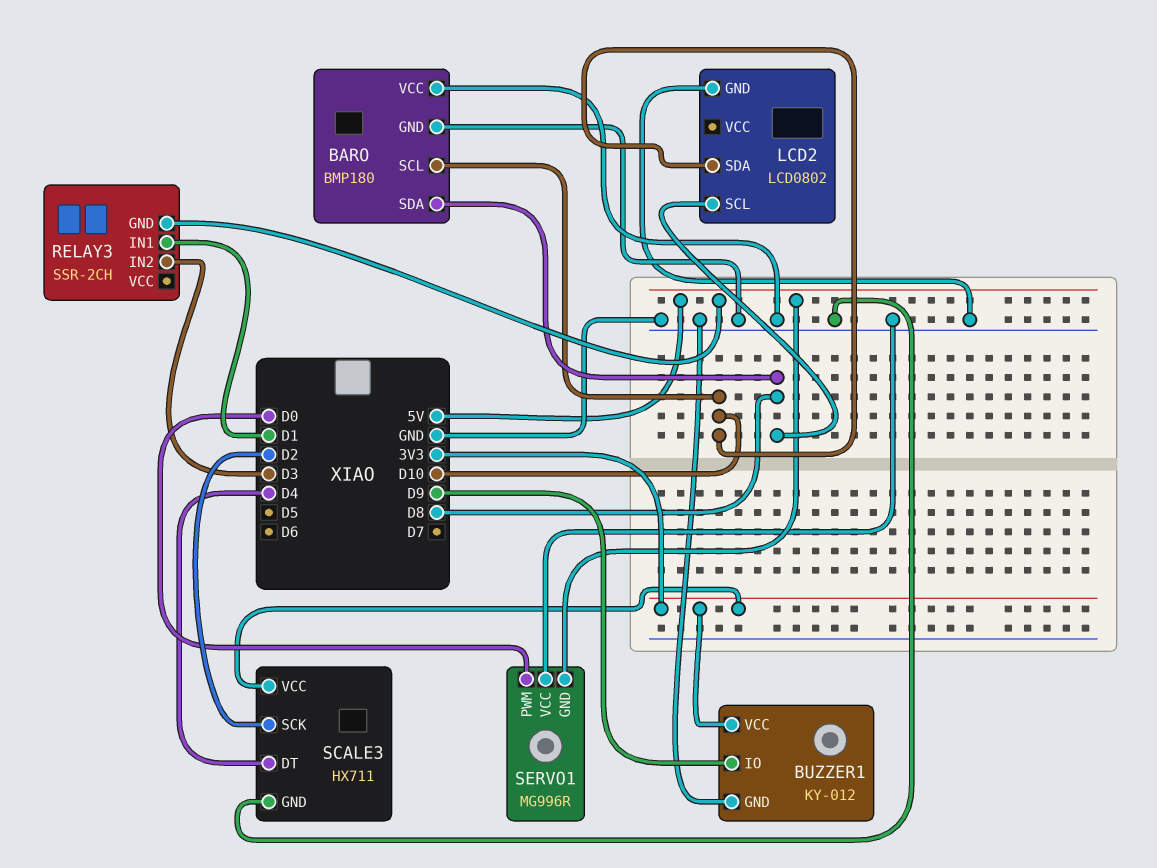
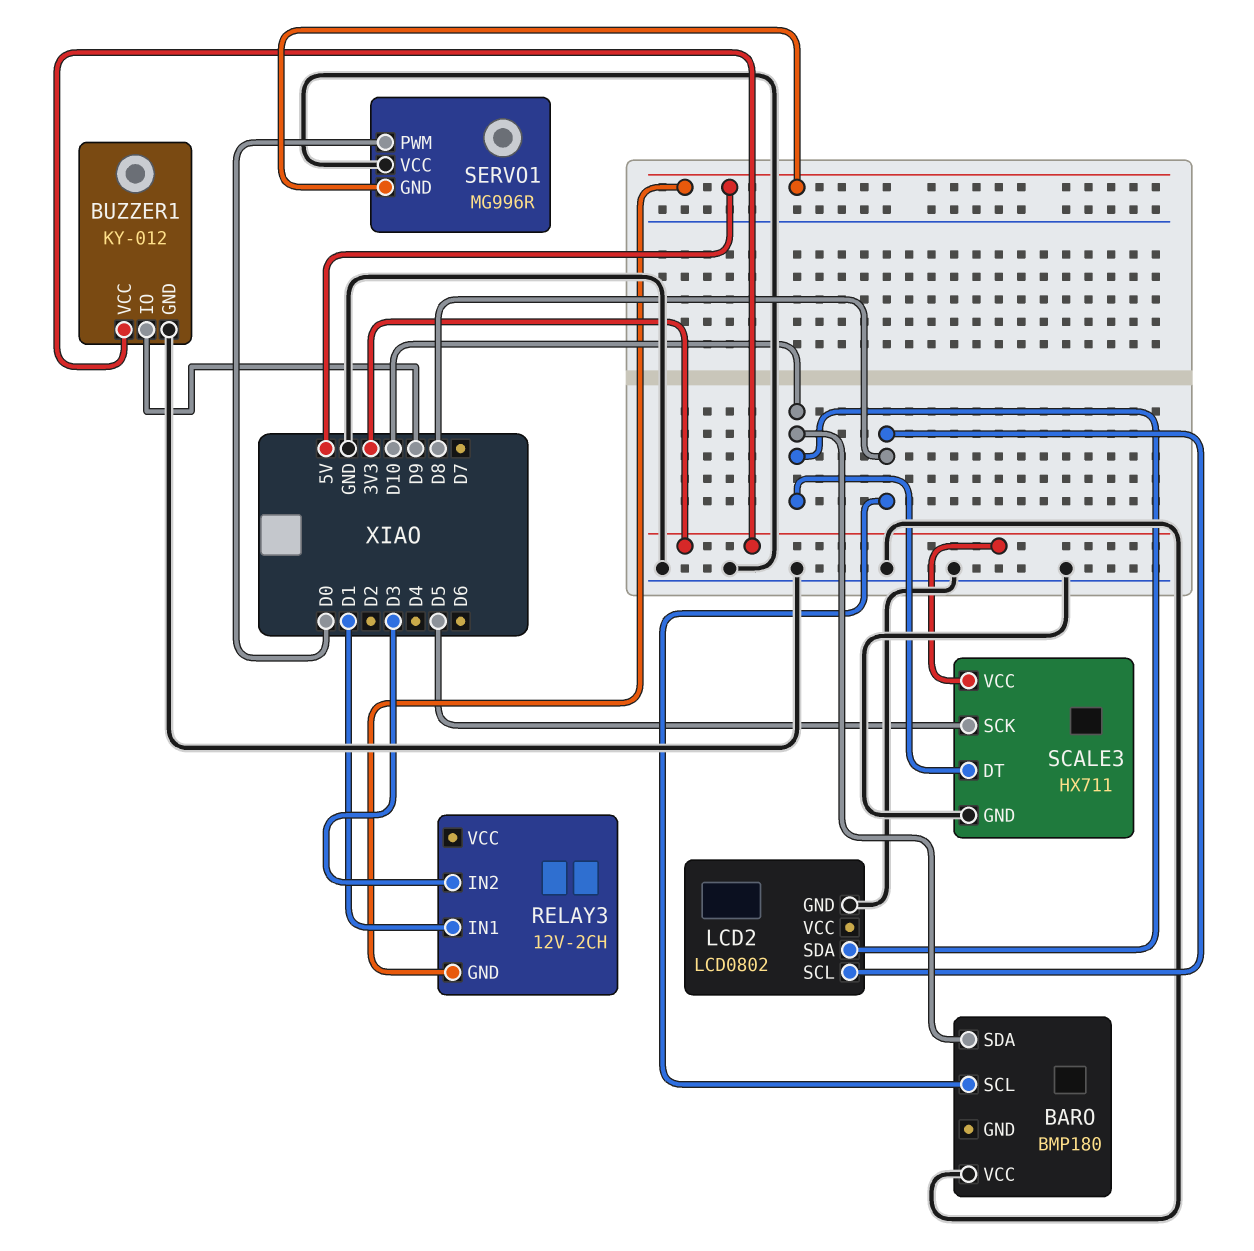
BARO pin GND: GND -> none
BARO pin SCL: D10 -> D8
BARO pin SDA: D8 -> D10
RELAY3: SSR-2CH -> 12V-2CH
SCALE3 pin DT: D4 -> D10
SCALE3 pin SCK: D2 -> D5

